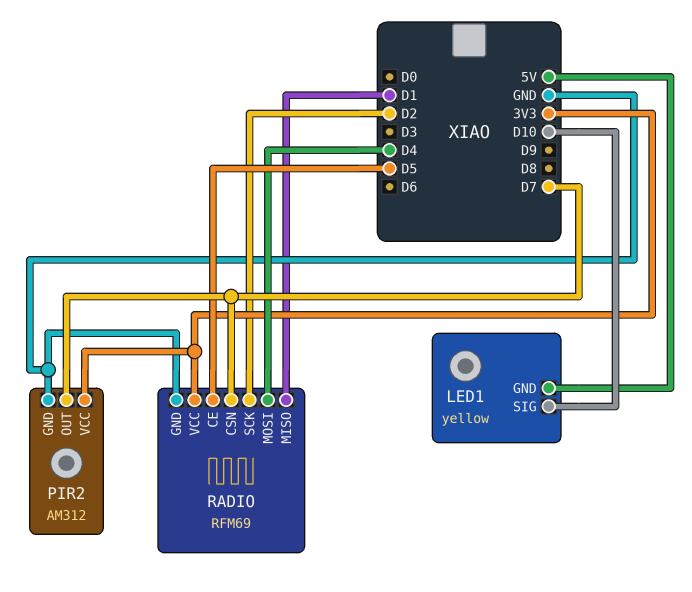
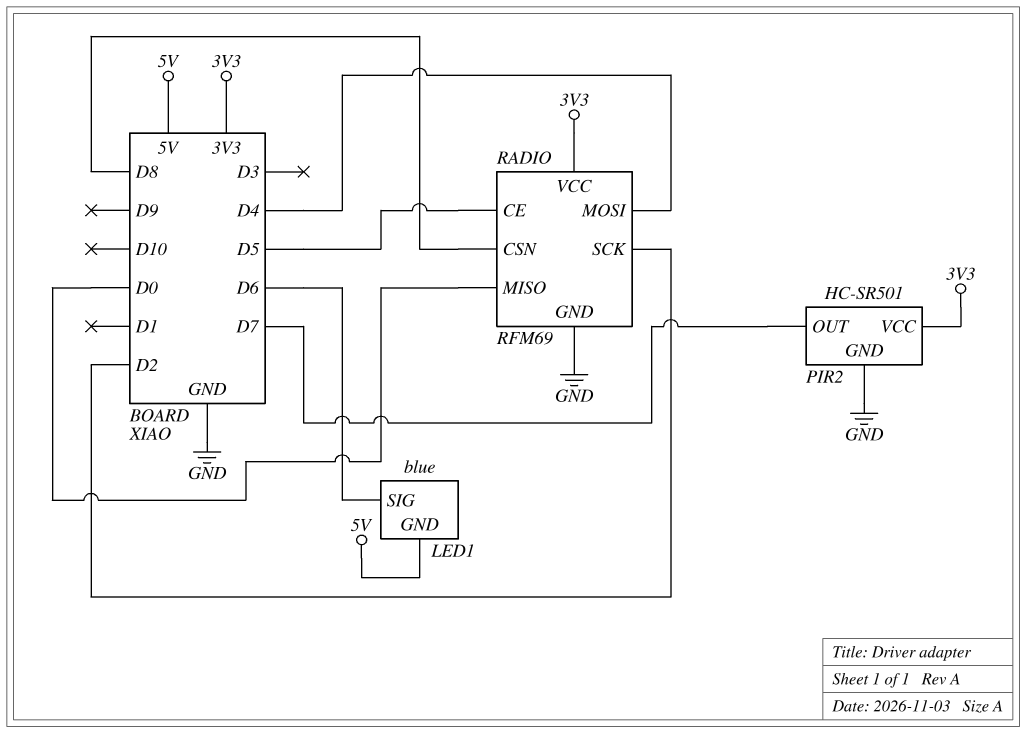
LED1: yellow -> blue
LED1 pin SIG: D10 -> D6
PIR2: AM312 -> HC-SR501
RADIO pin CSN: D7 -> D8
RADIO pin MISO: D1 -> D0

